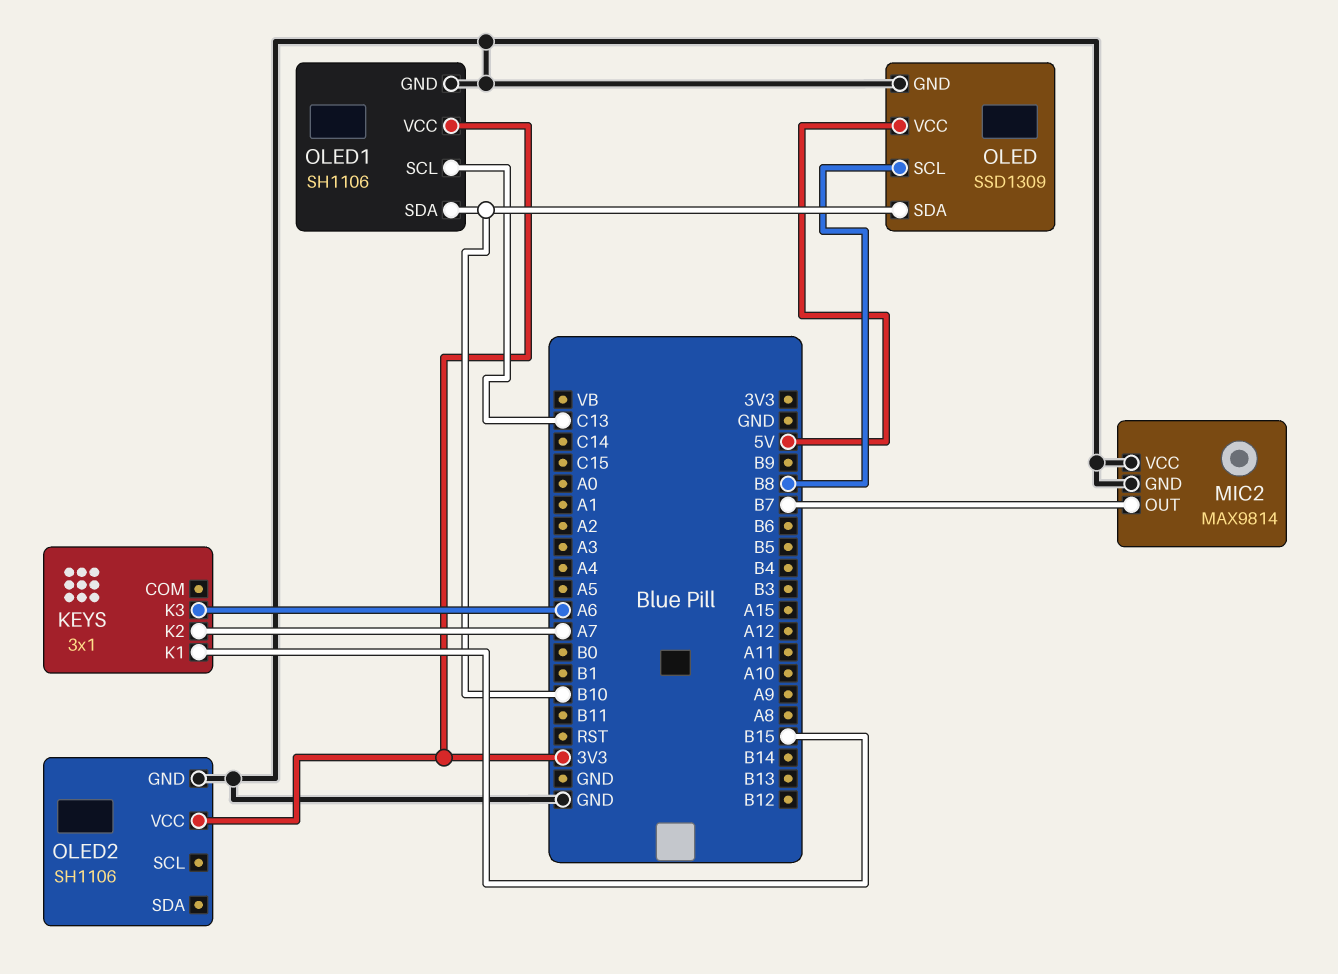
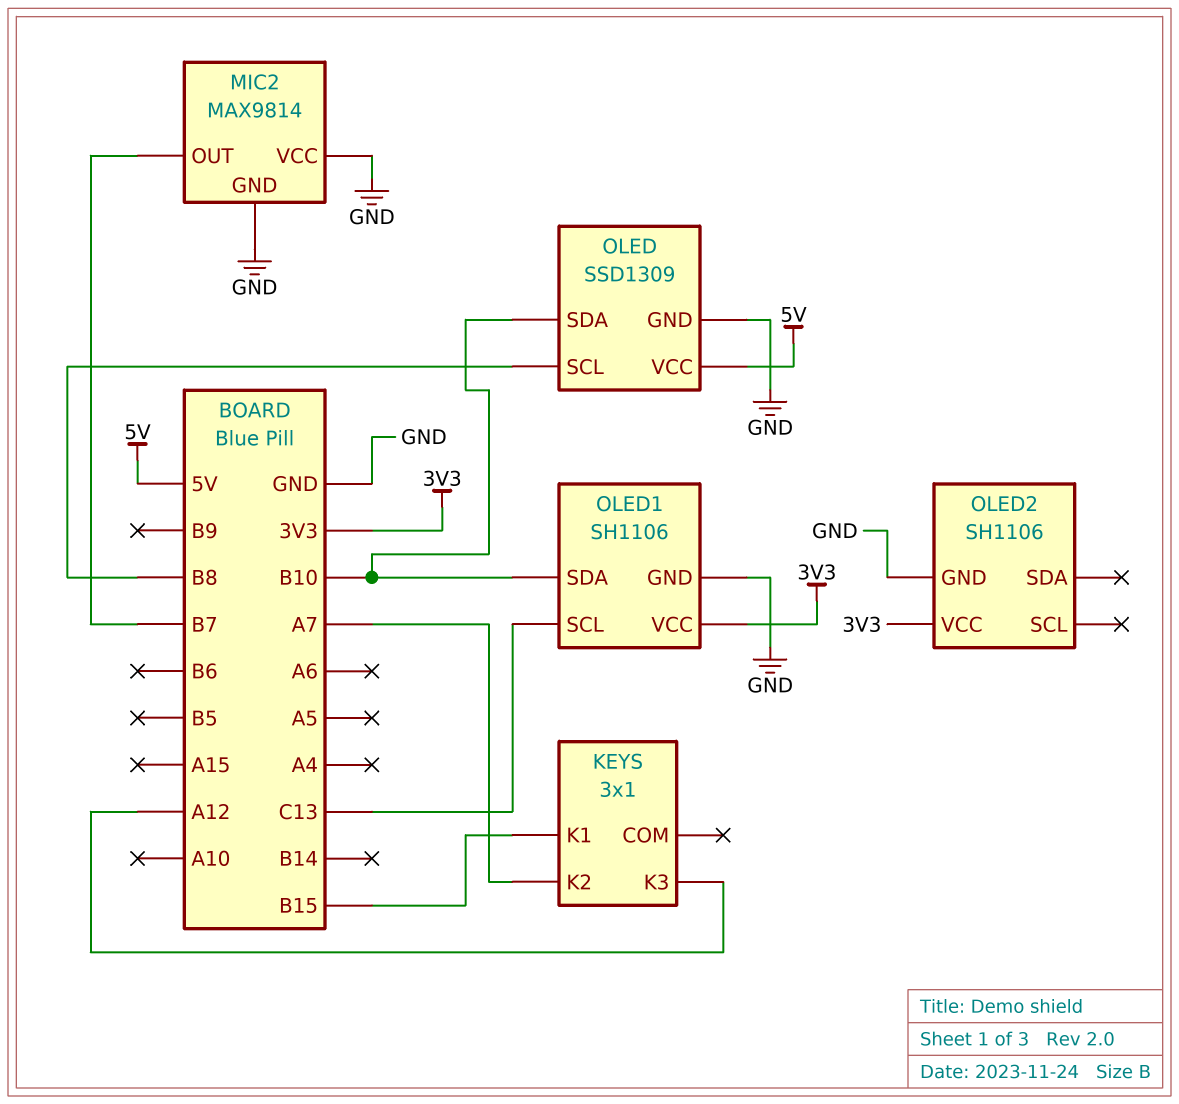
KEYS pin K3: A6 -> A12

